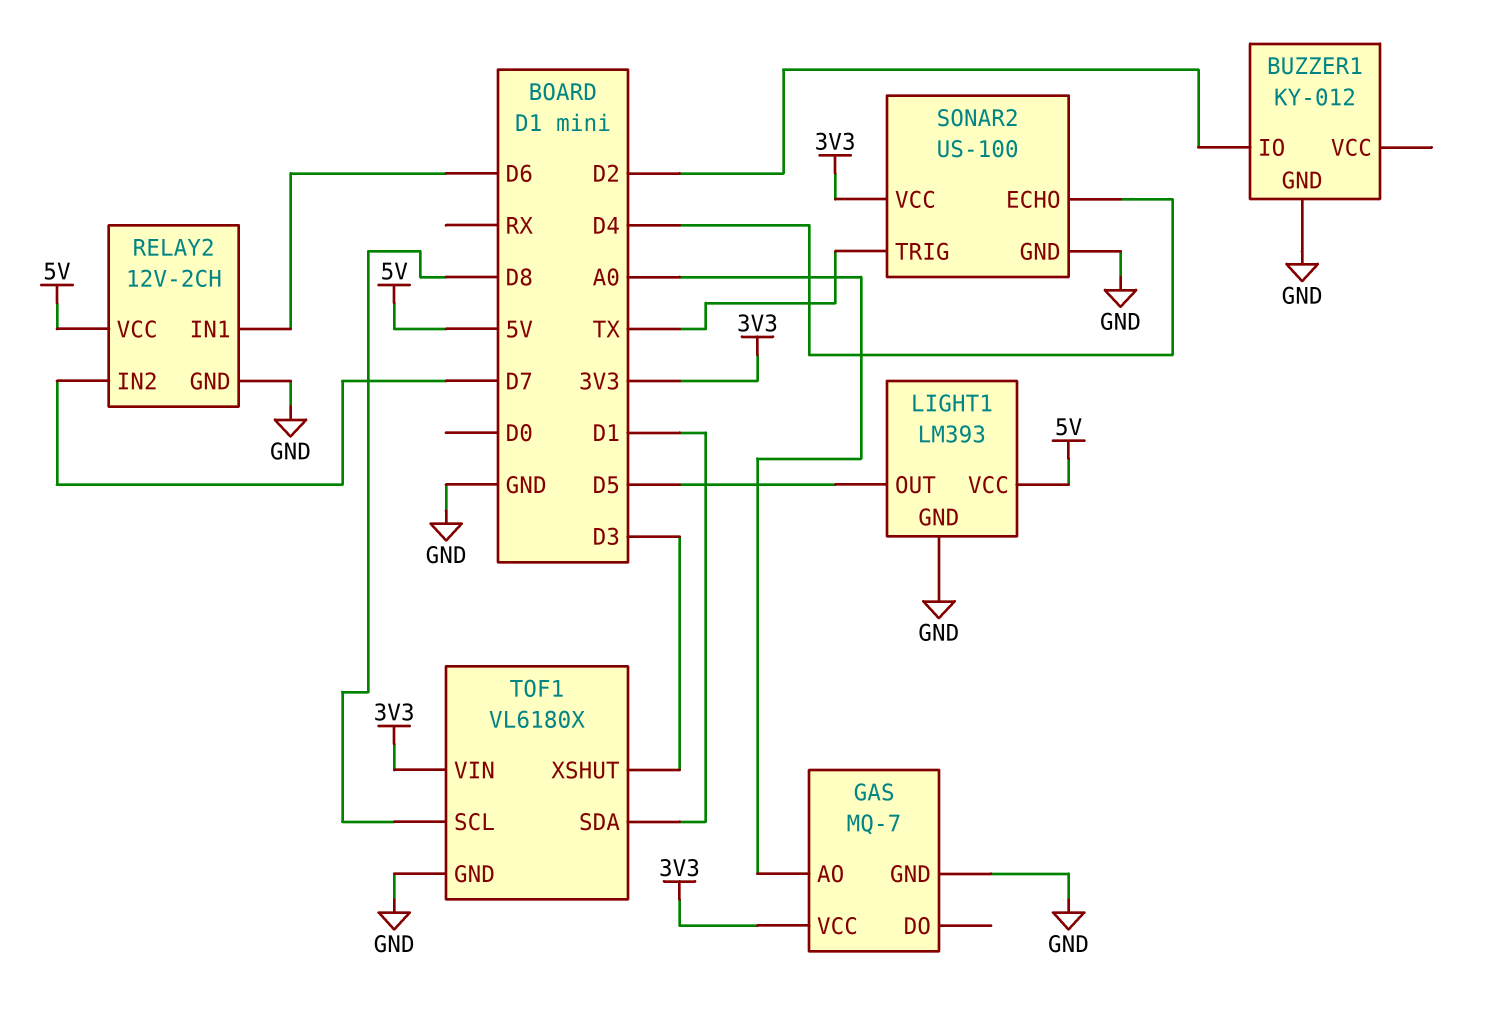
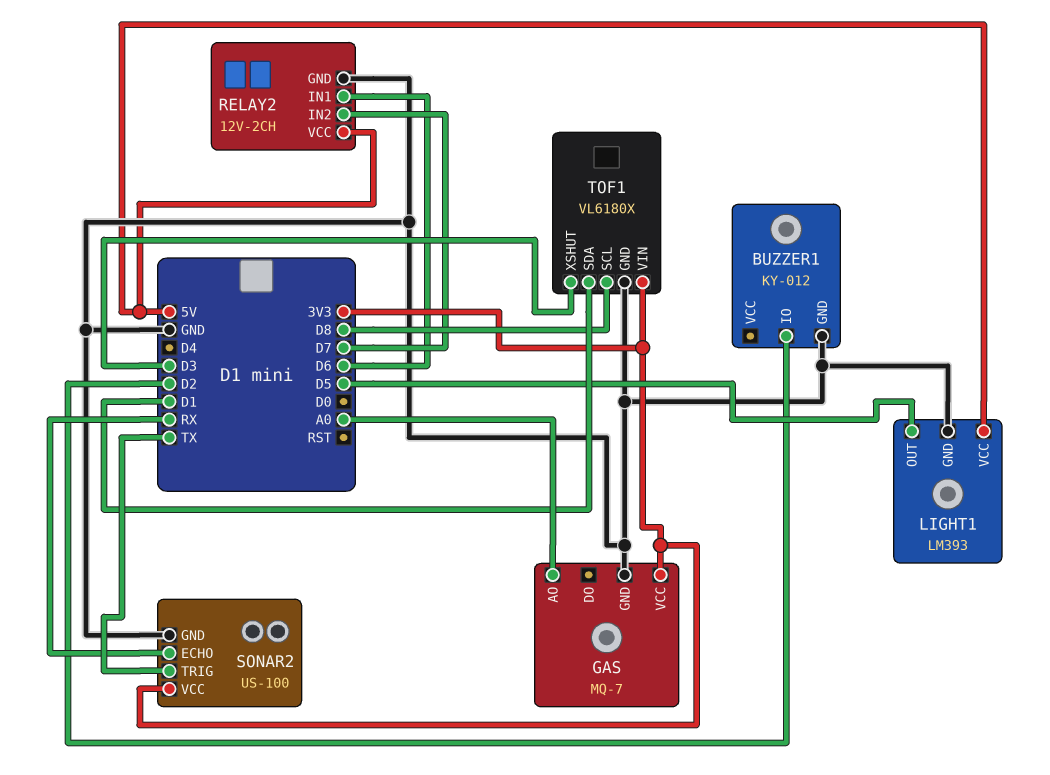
SONAR2 pin ECHO: D4 -> RX

